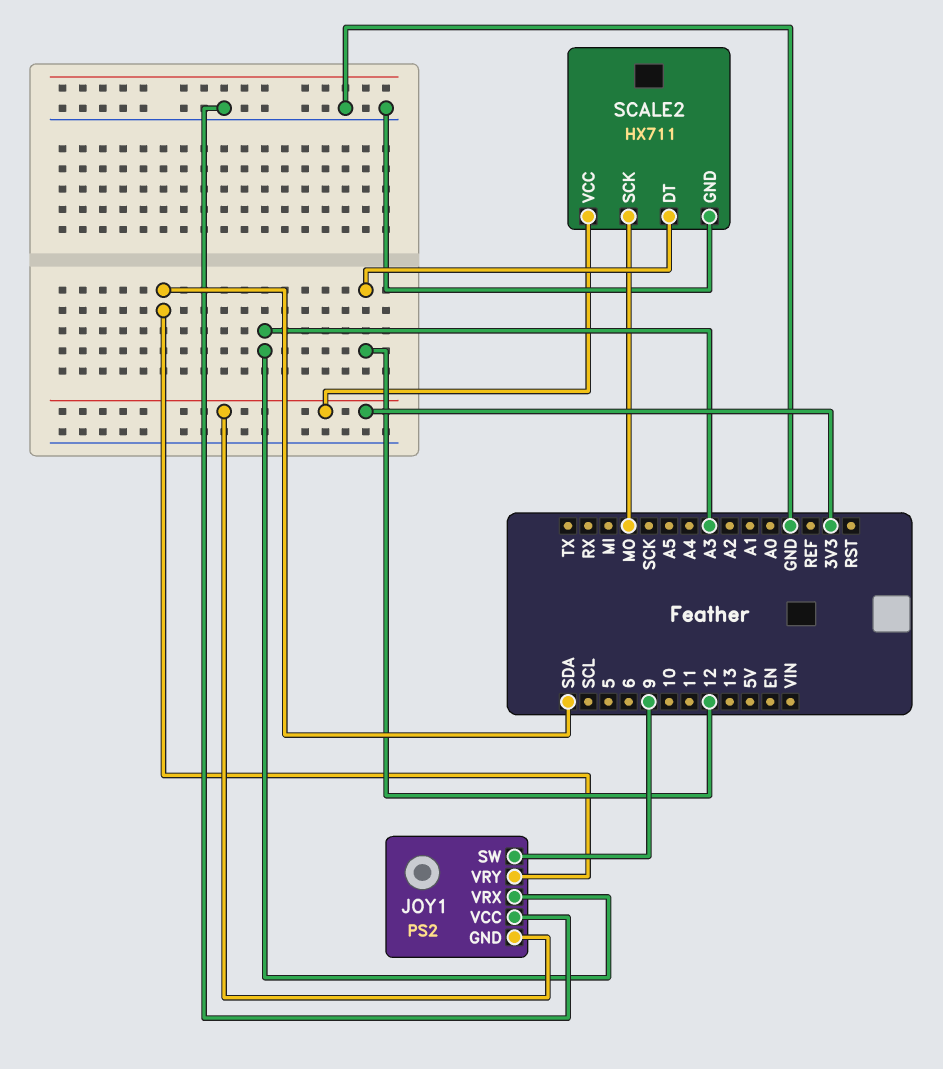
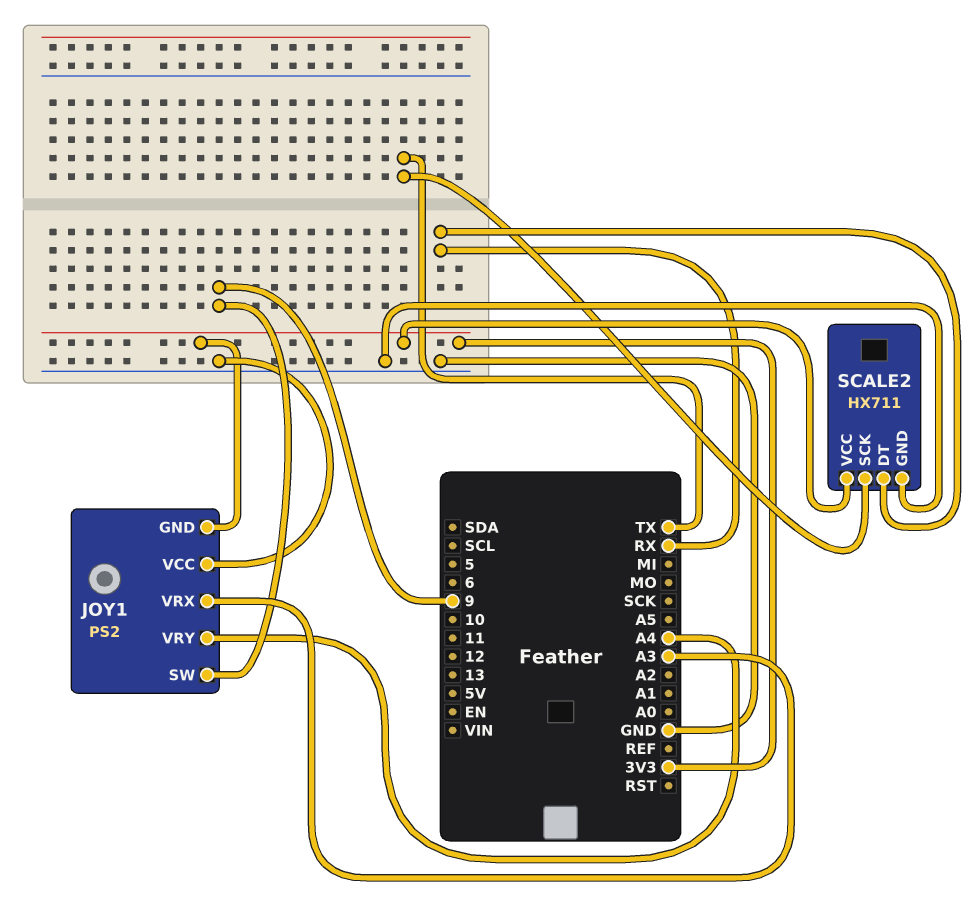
JOY1 pin VRY: SDA -> A4
SCALE2 pin DT: 12 -> RX
SCALE2 pin SCK: MO -> TX

